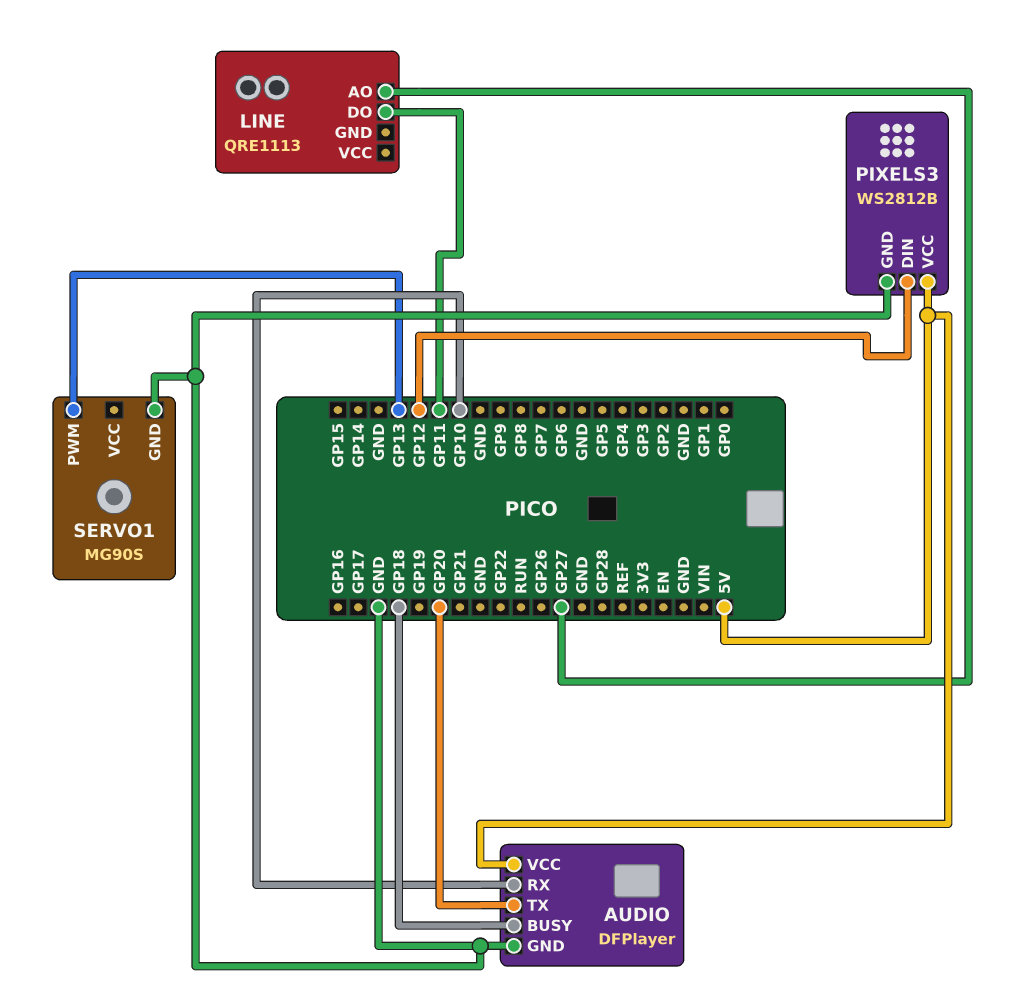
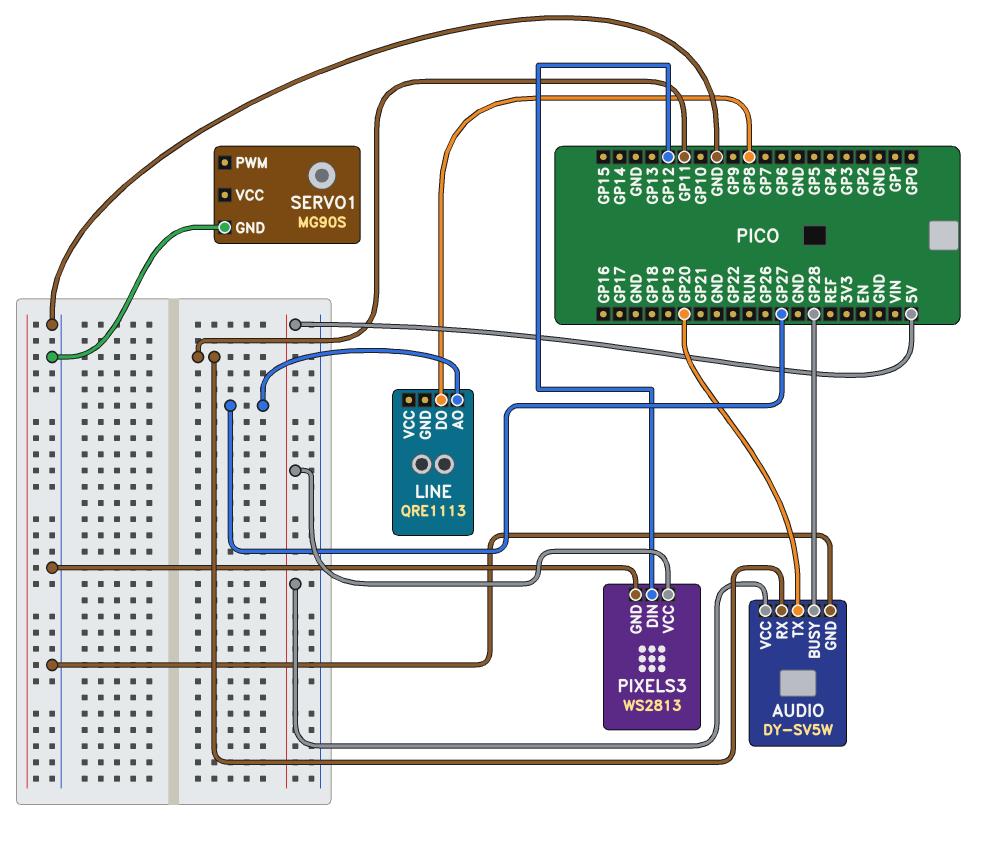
AUDIO: DFPlayer -> DY-SV5W
AUDIO pin BUSY: GP18 -> GP28
AUDIO pin RX: GP10 -> GP11
LINE pin DO: GP11 -> GP8
PIXELS3: WS2812B -> WS2813
SERVO1 pin PWM: GP13 -> none

